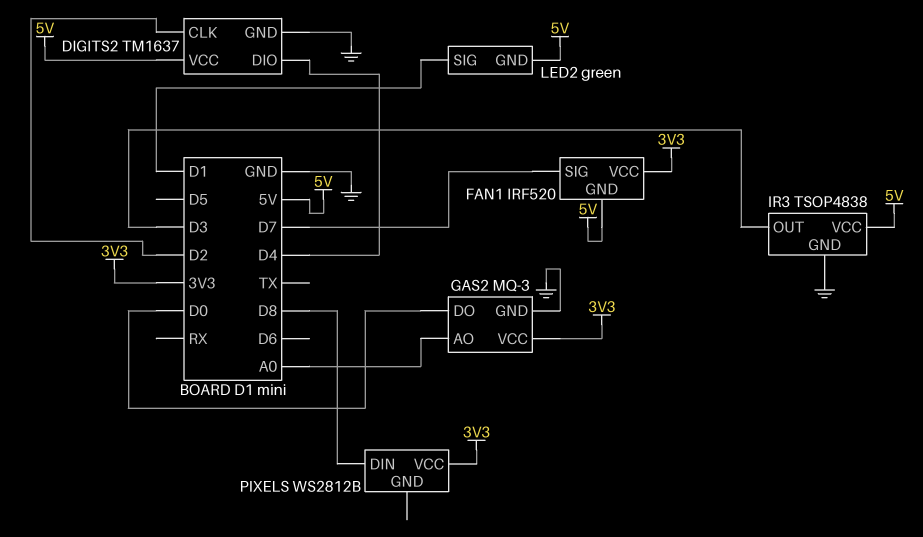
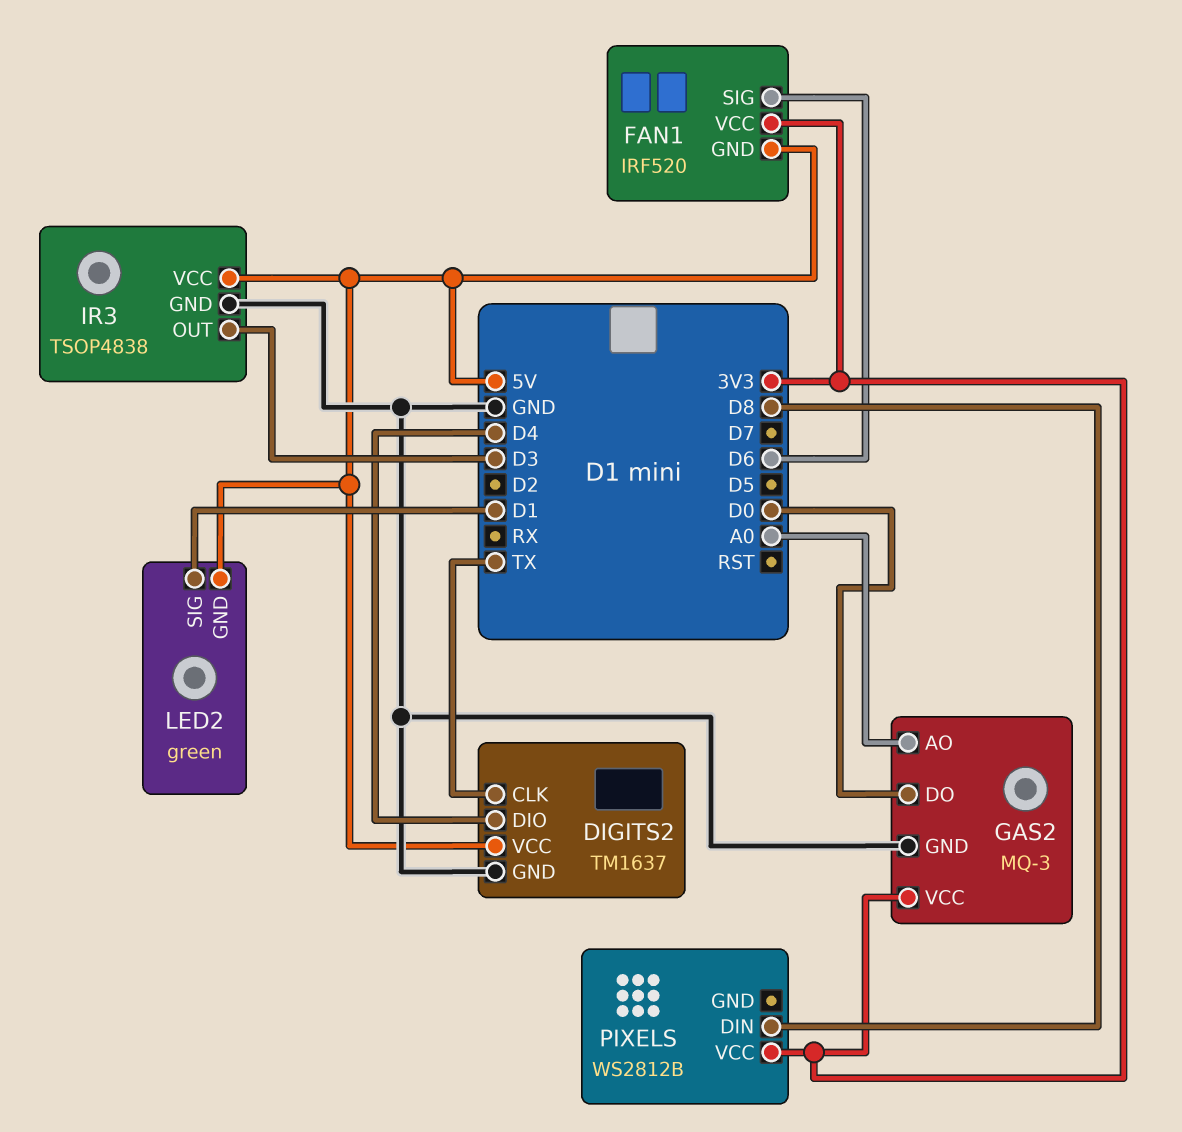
DIGITS2 pin CLK: D2 -> TX
FAN1 pin SIG: D7 -> D6

